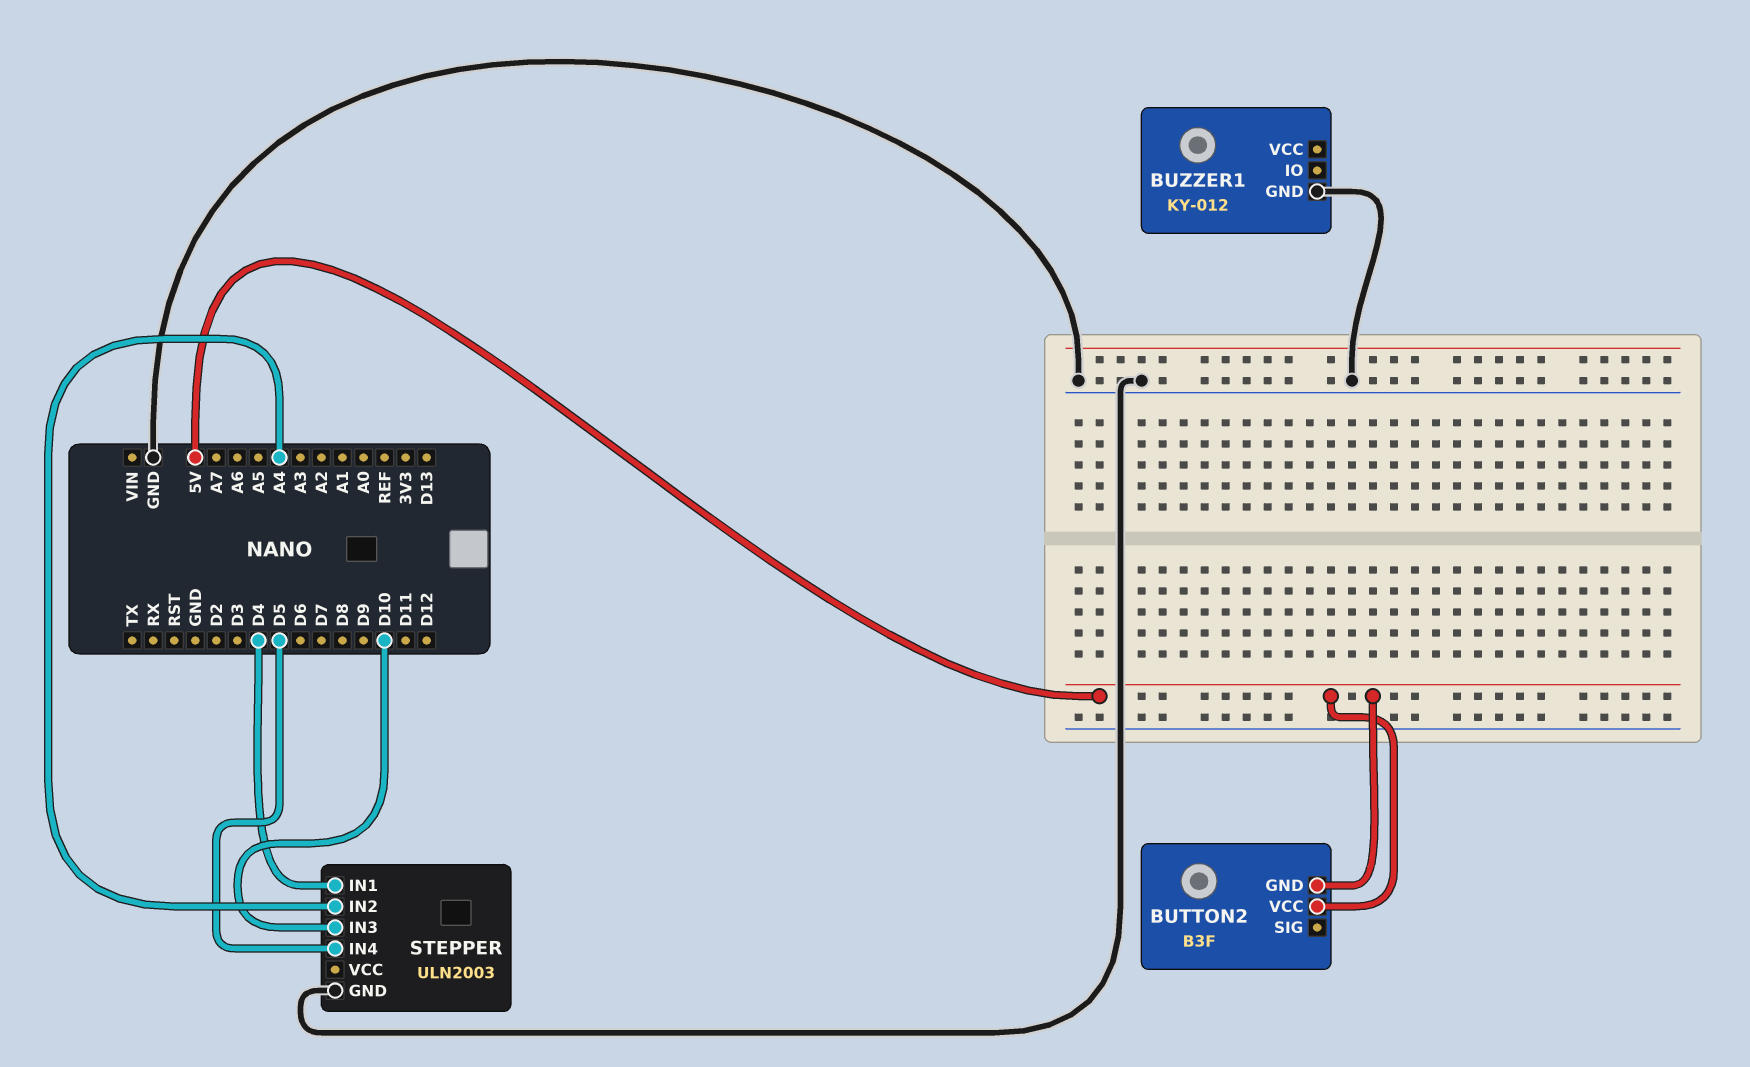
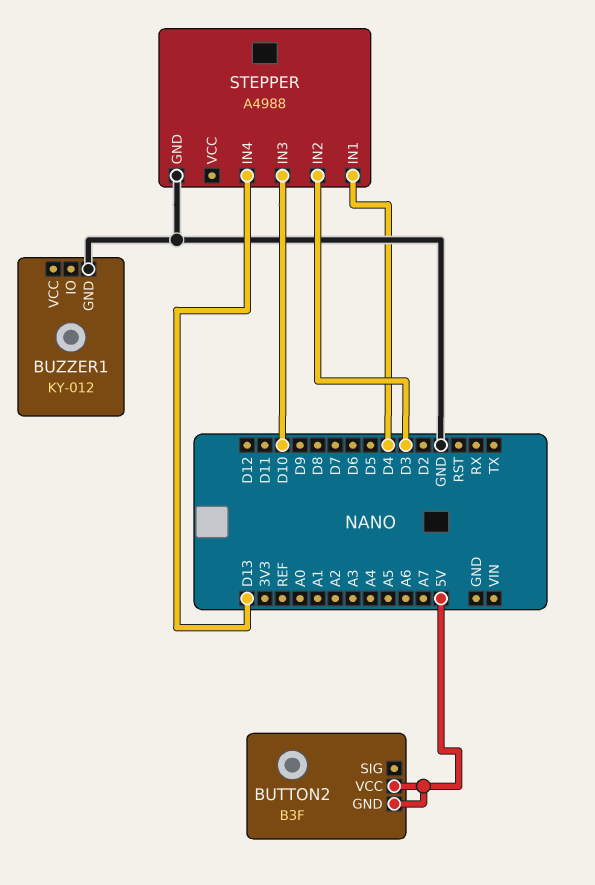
STEPPER: ULN2003 -> A4988
STEPPER pin IN2: A4 -> D3
STEPPER pin IN4: D5 -> D13

